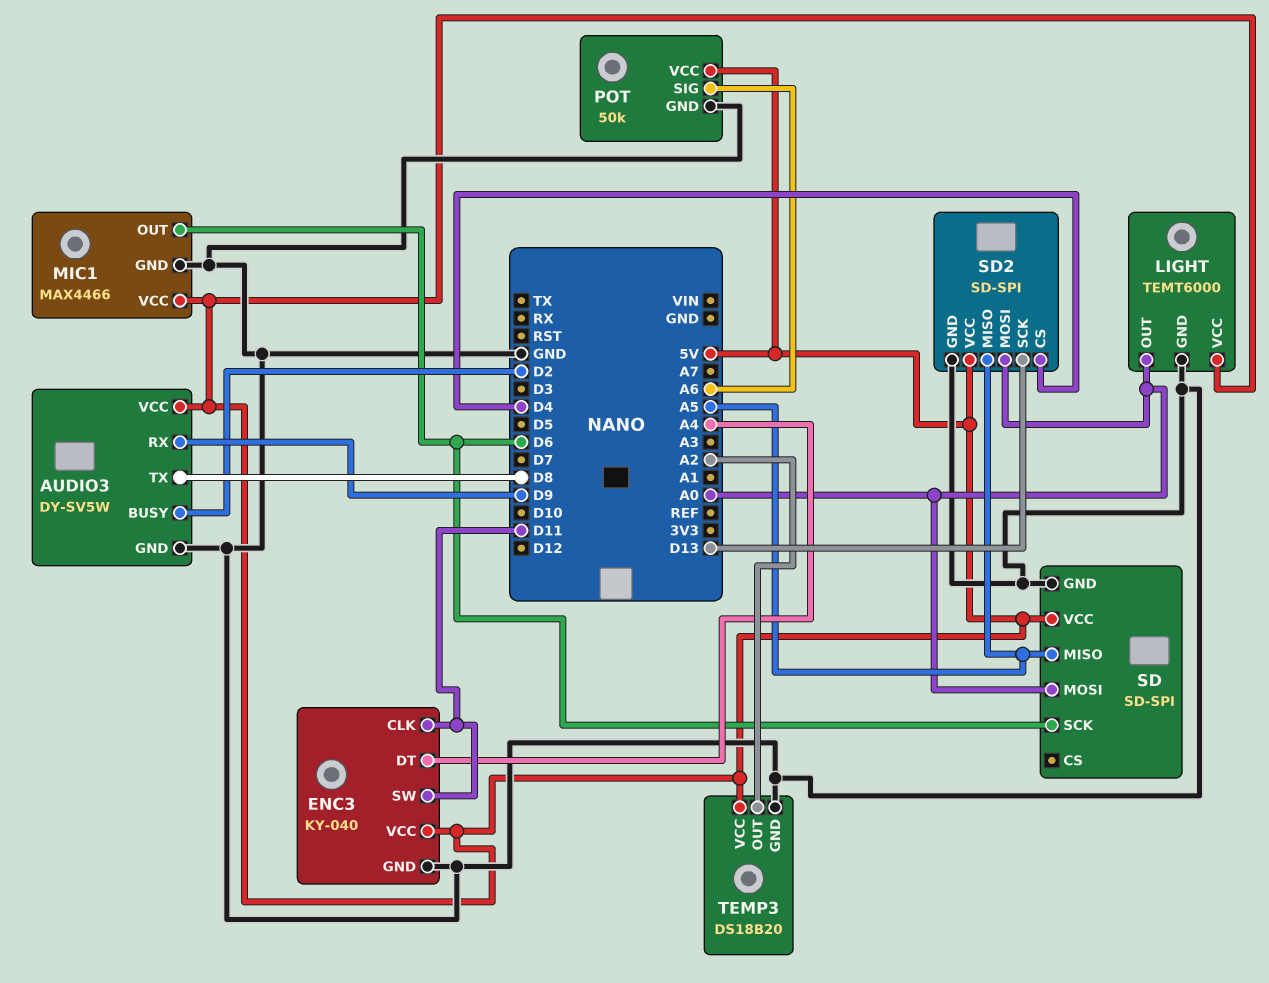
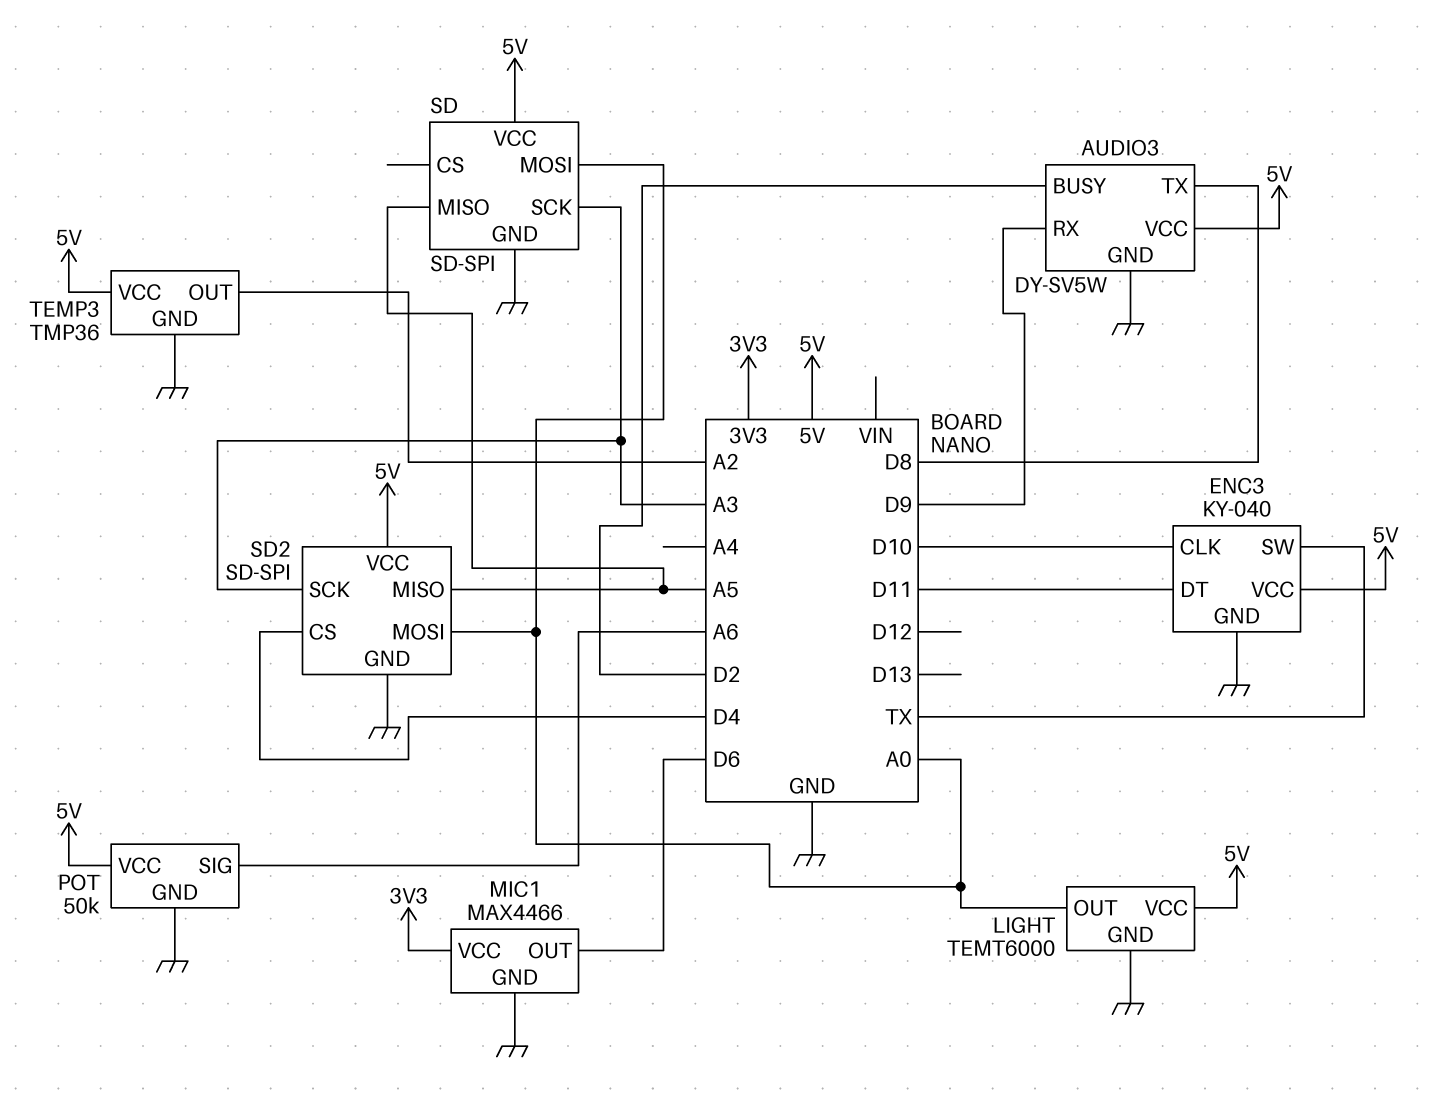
ENC3 pin CLK: D11 -> D10
ENC3 pin DT: A4 -> D11
ENC3 pin SW: D11 -> TX
MIC1 pin VCC: 5V -> 3V3
SD pin SCK: D6 -> A3
SD2 pin SCK: D13 -> A3
TEMP3: DS18B20 -> TMP36

